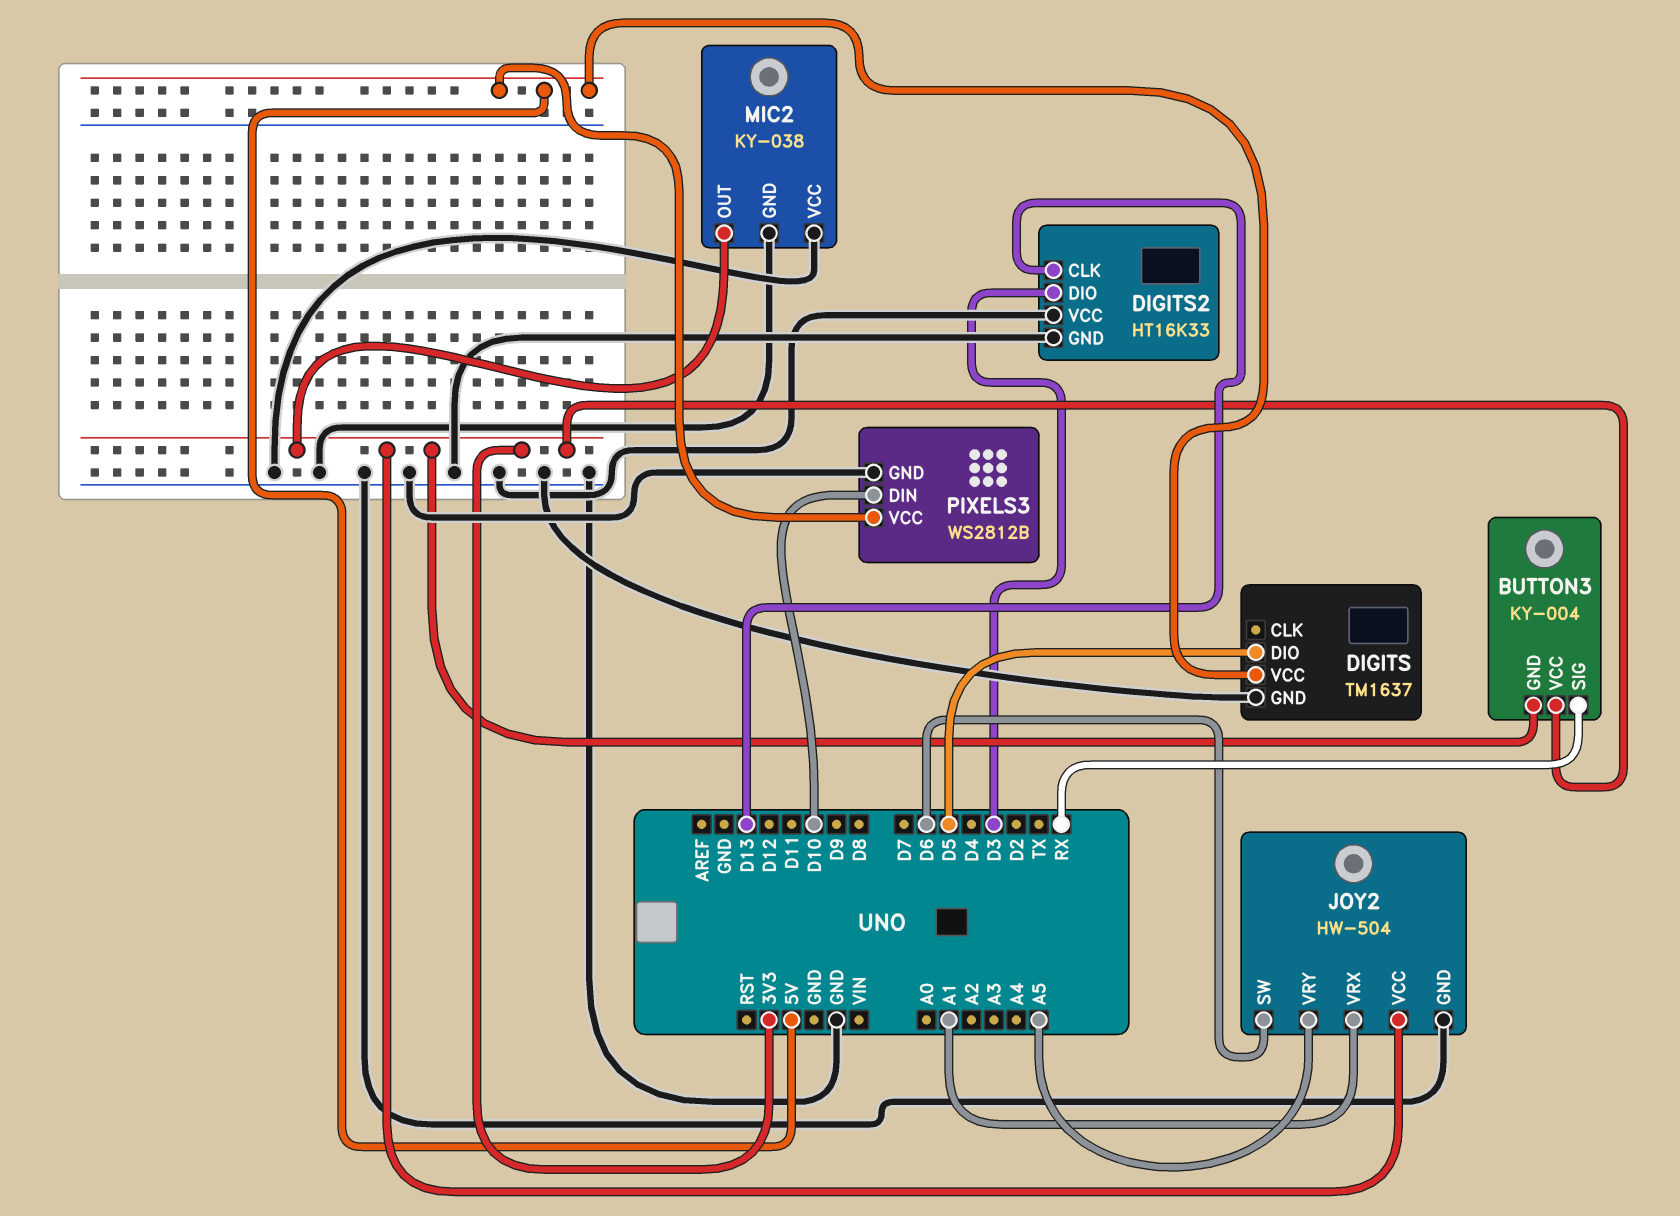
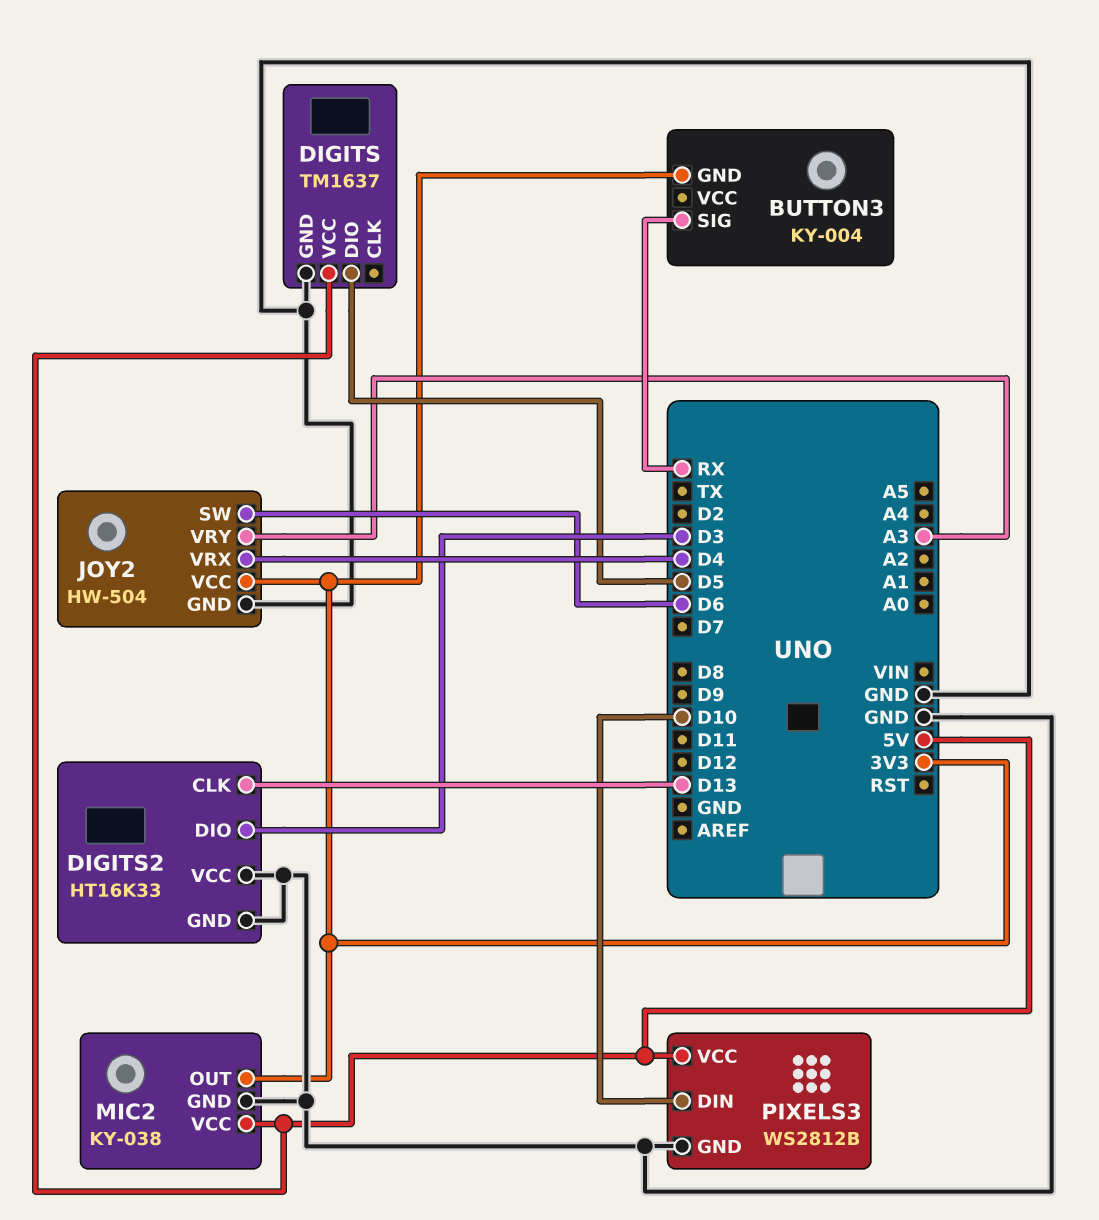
BUTTON3 pin VCC: 3V3 -> none
JOY2 pin VRX: A1 -> D4
JOY2 pin VRY: A5 -> A3
MIC2 pin VCC: GND -> 5V

